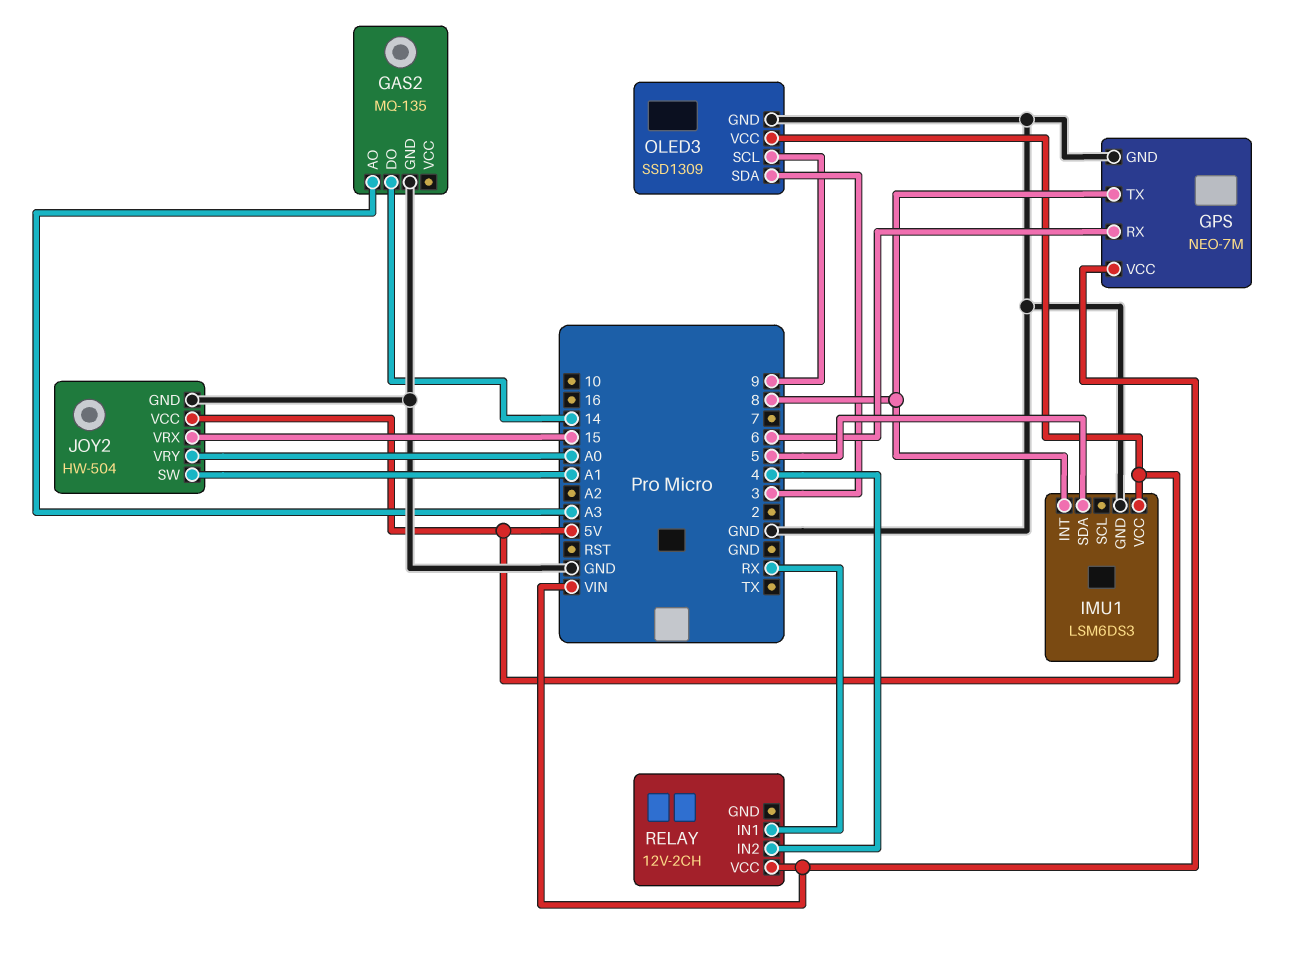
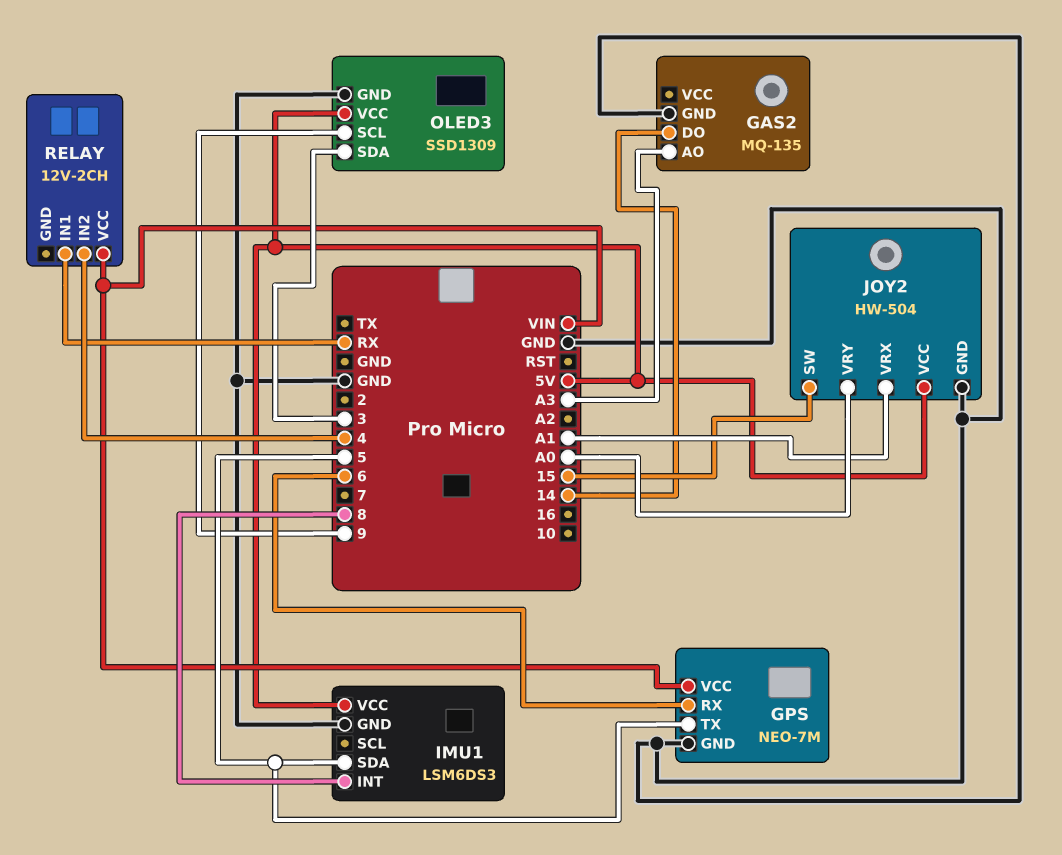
GPS pin TX: 8 -> 5
JOY2 pin SW: A1 -> 15
JOY2 pin VRX: 15 -> A1

